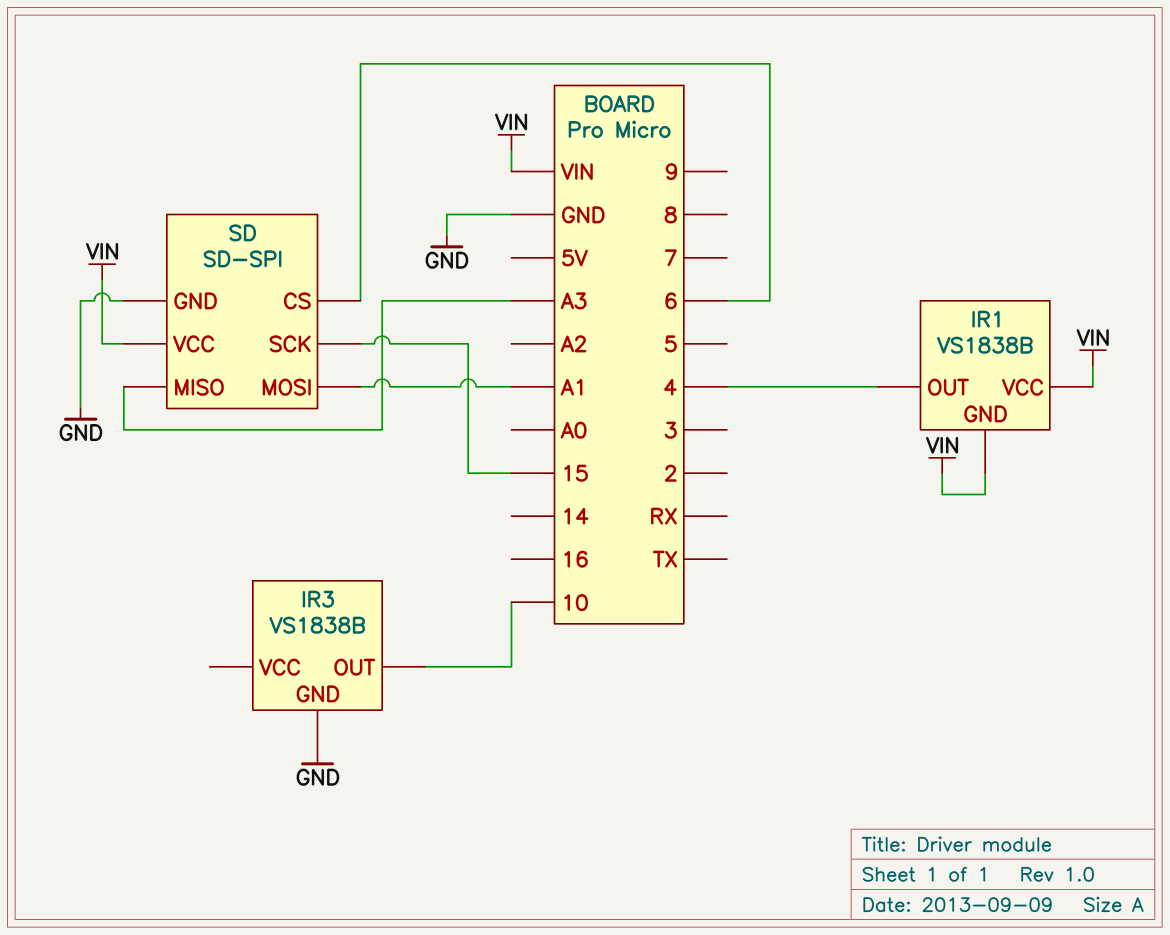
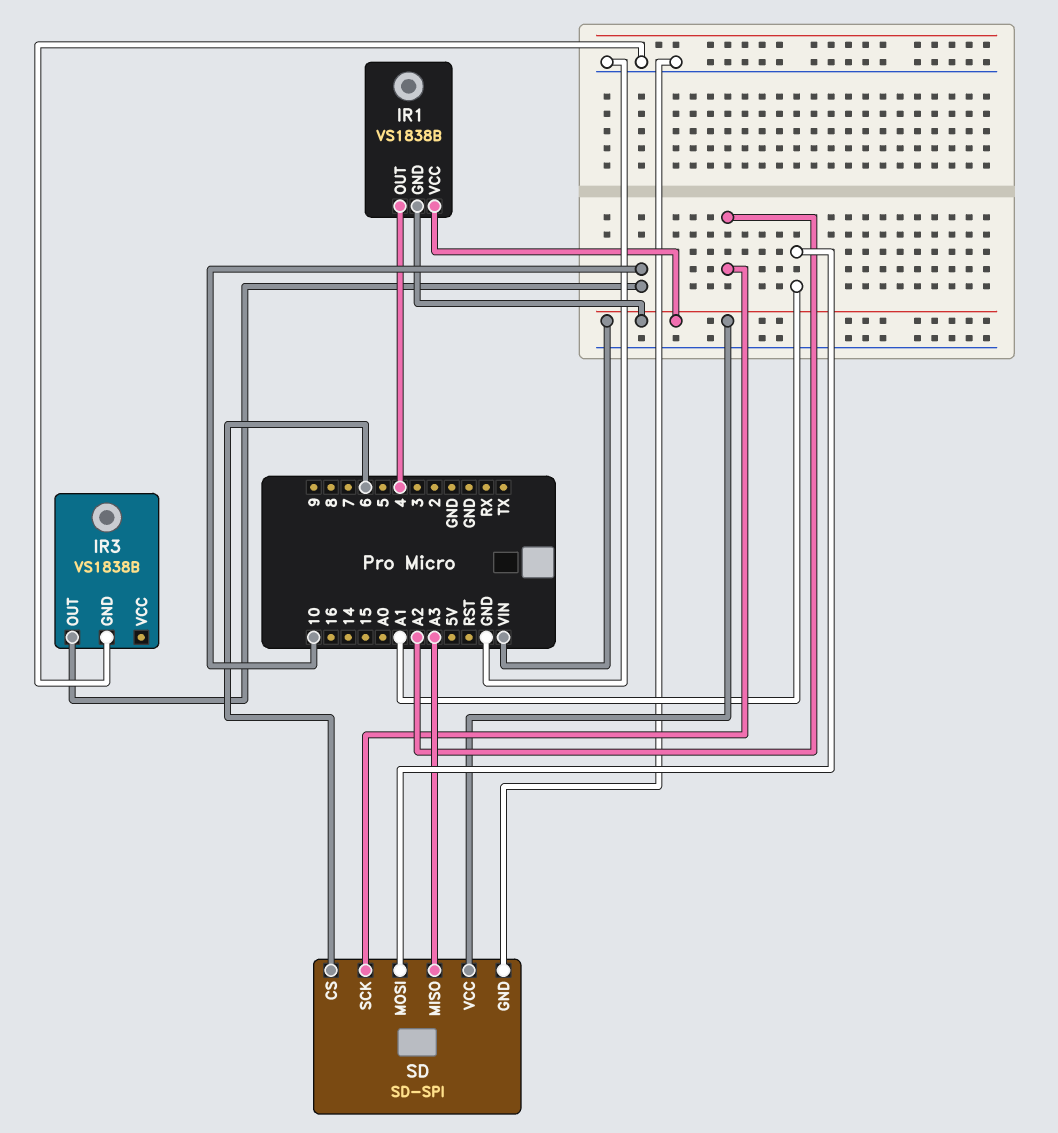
SD pin SCK: 15 -> A2

